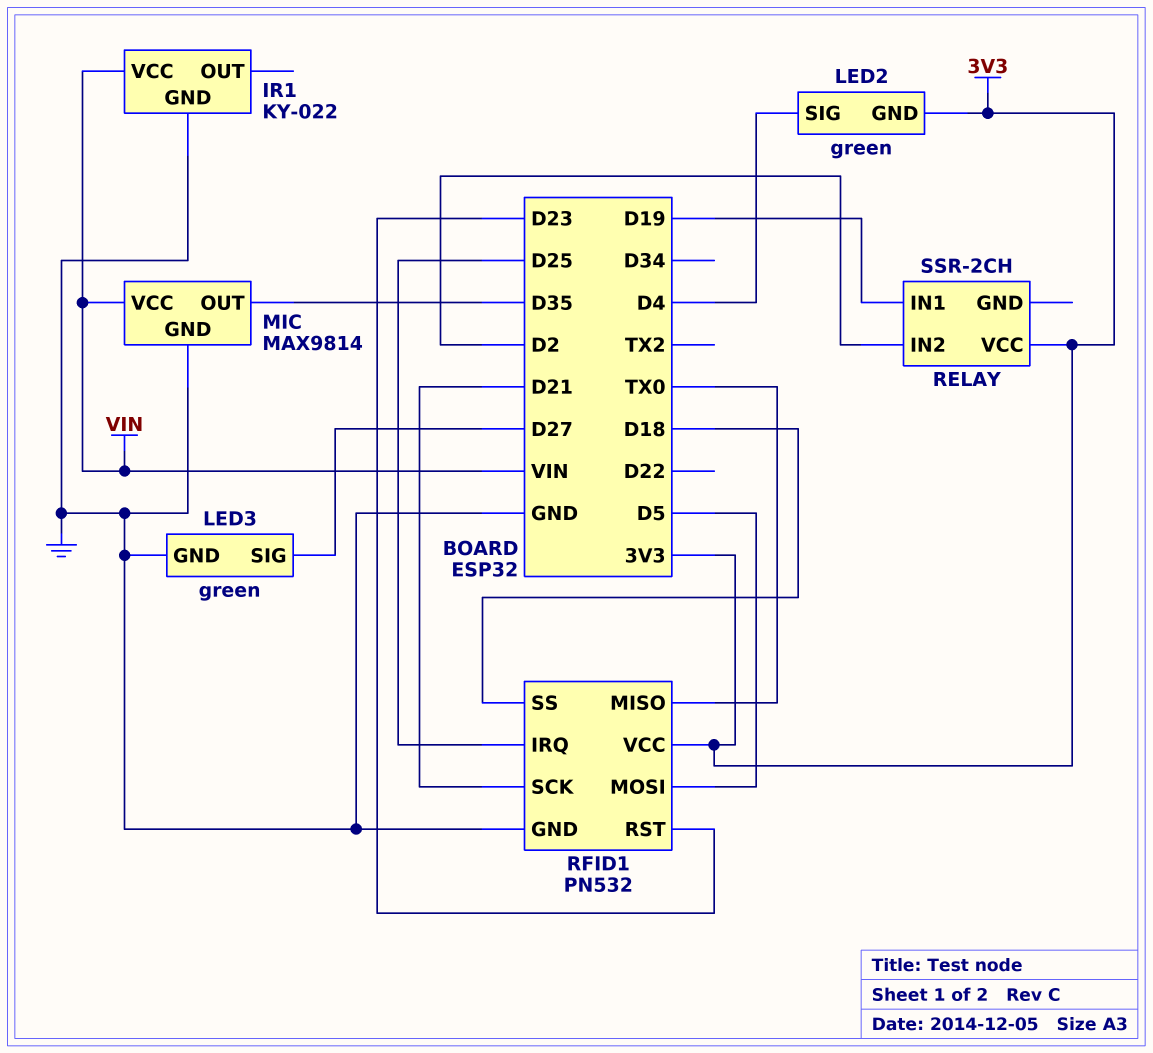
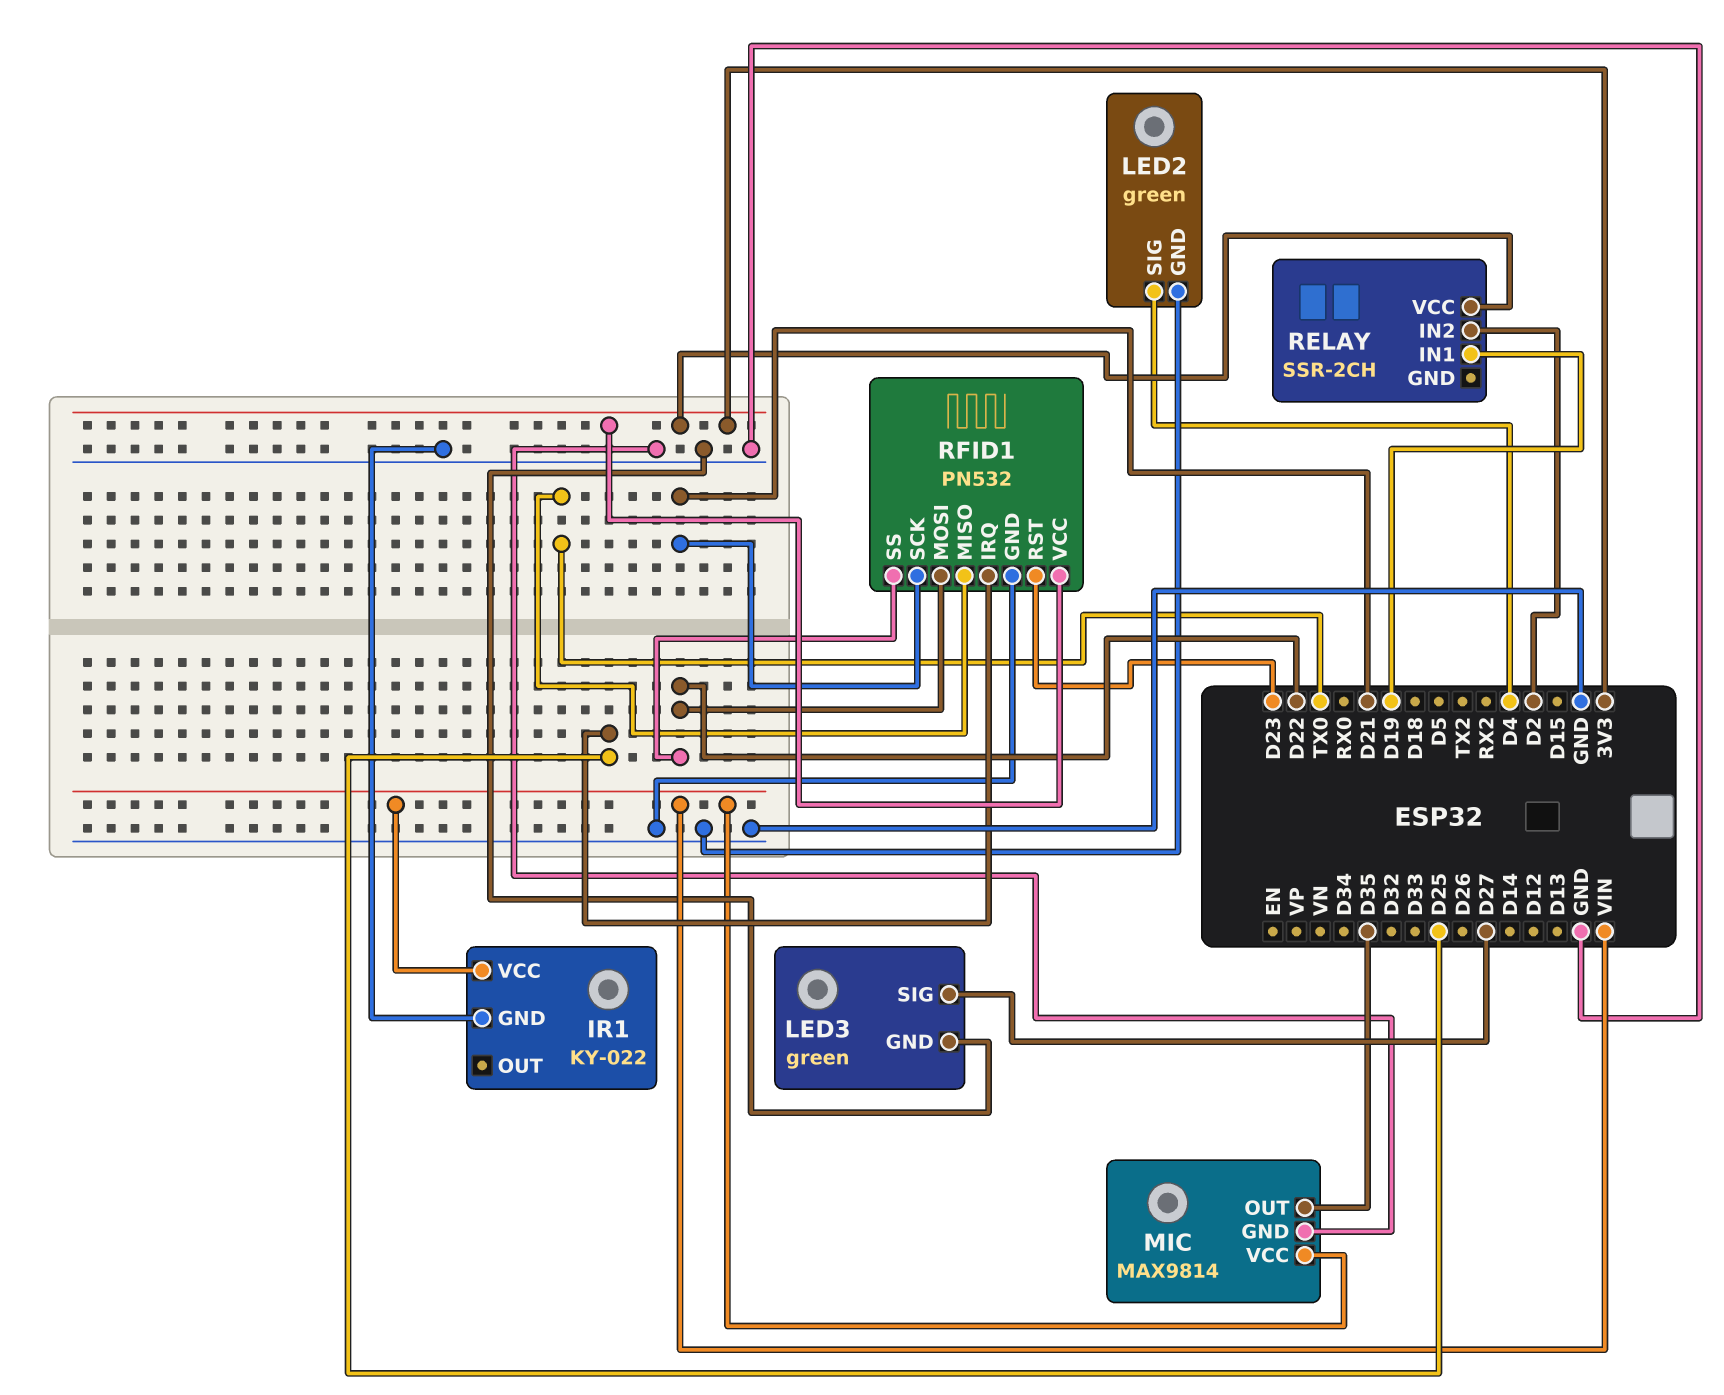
LED2 pin GND: 3V3 -> GND
RFID1 pin MOSI: D5 -> D22
RFID1 pin SS: D18 -> D22

